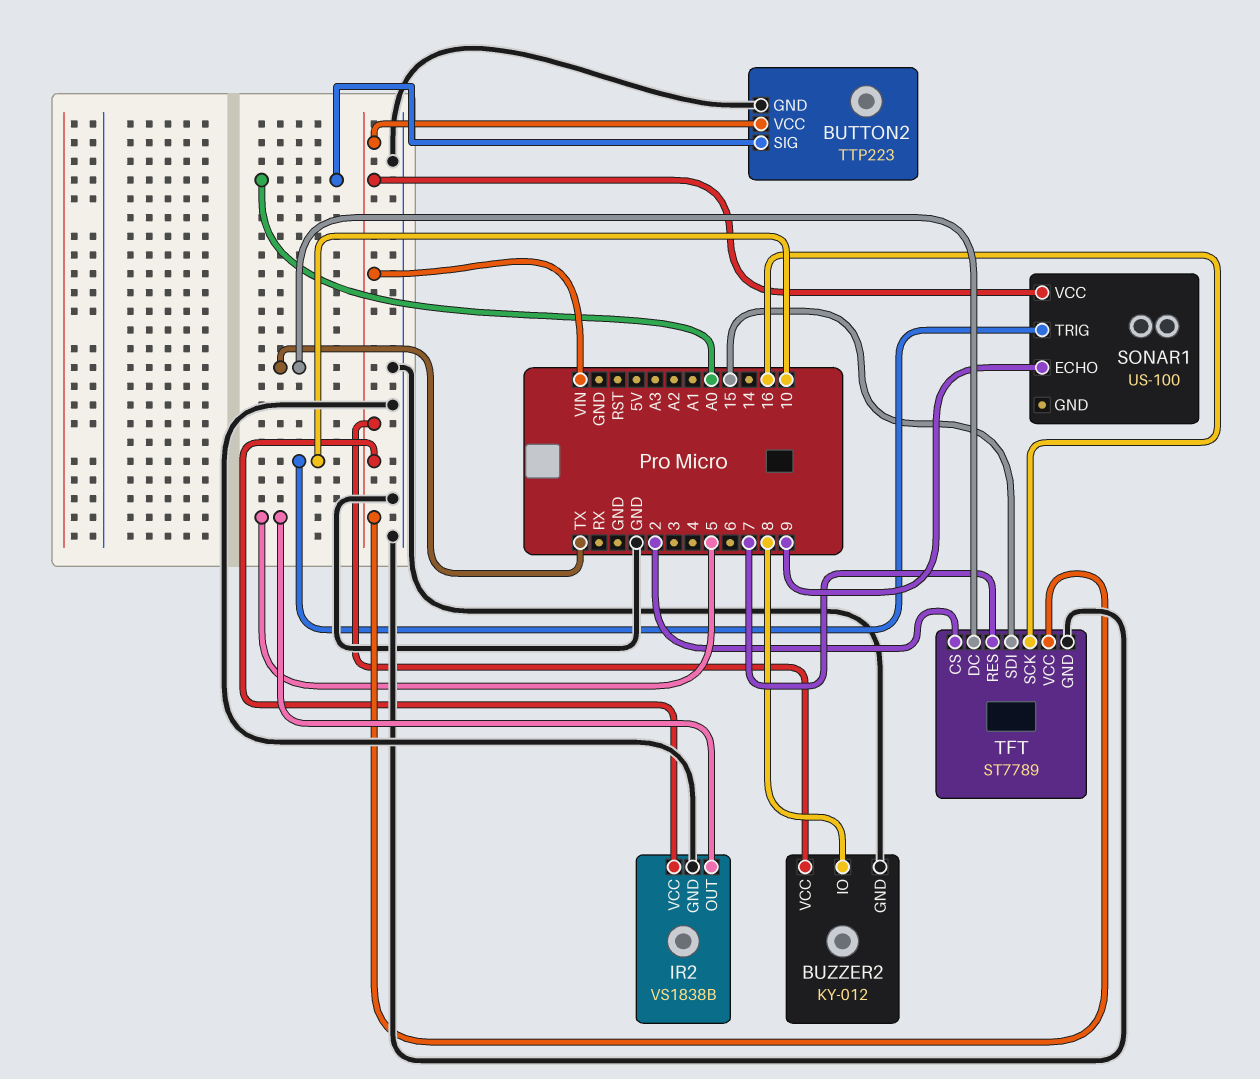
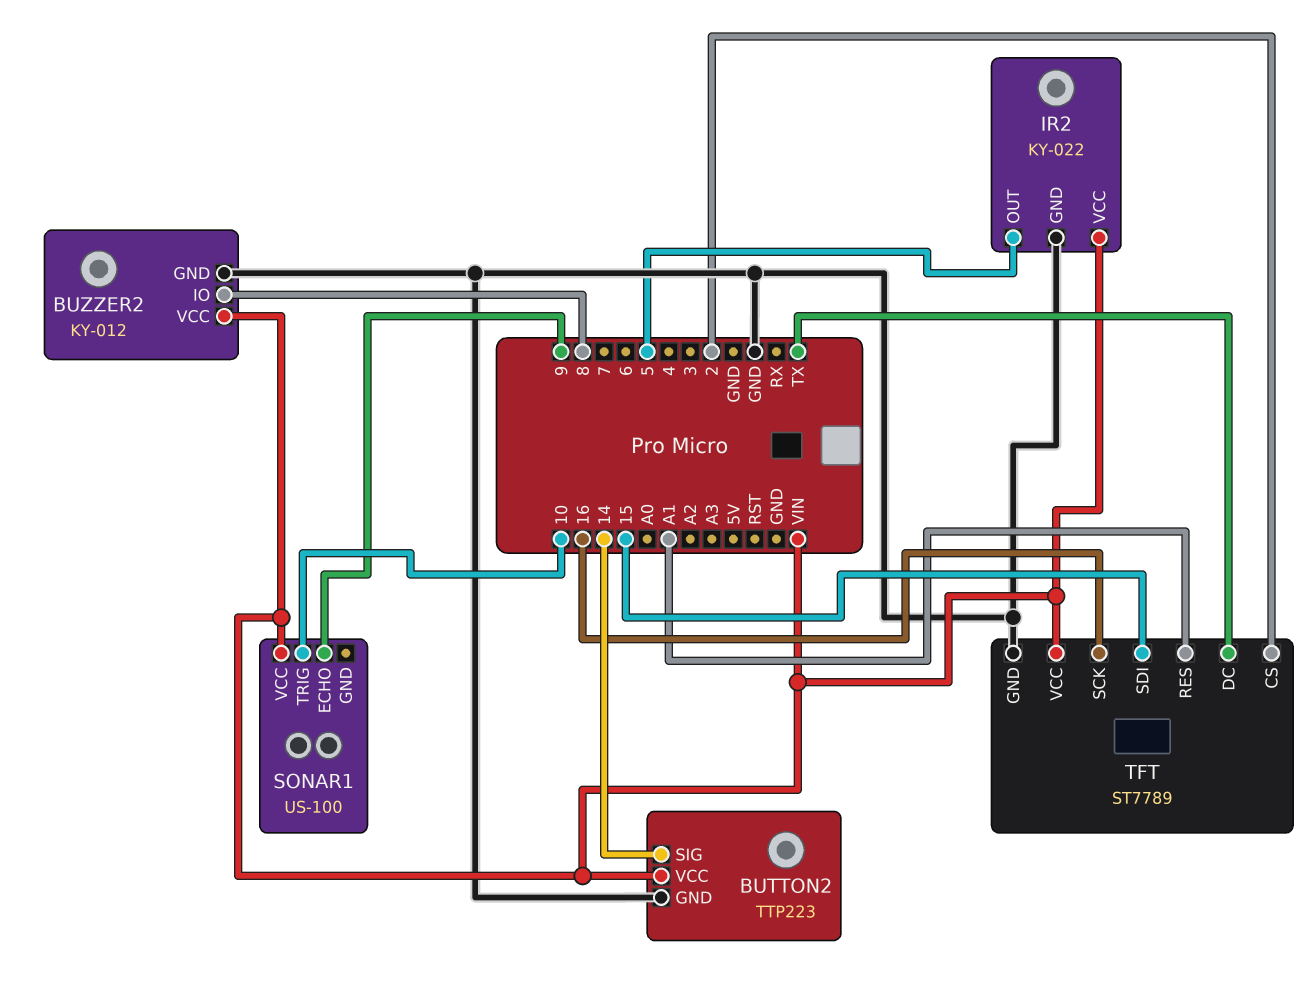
BUTTON2 pin SIG: A0 -> 14
IR2: VS1838B -> KY-022
TFT pin RES: 7 -> A1

